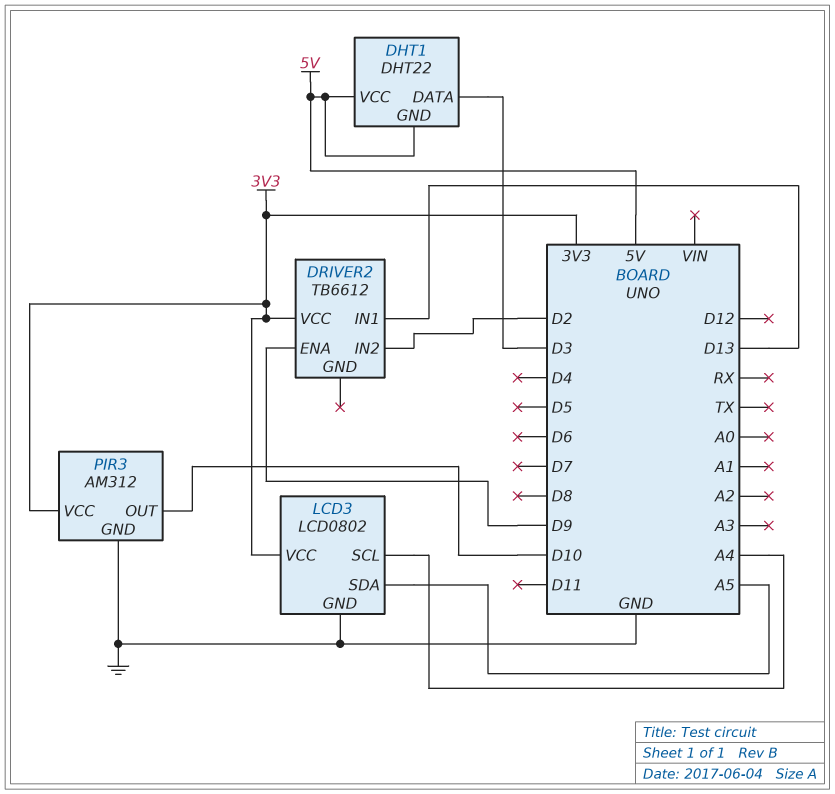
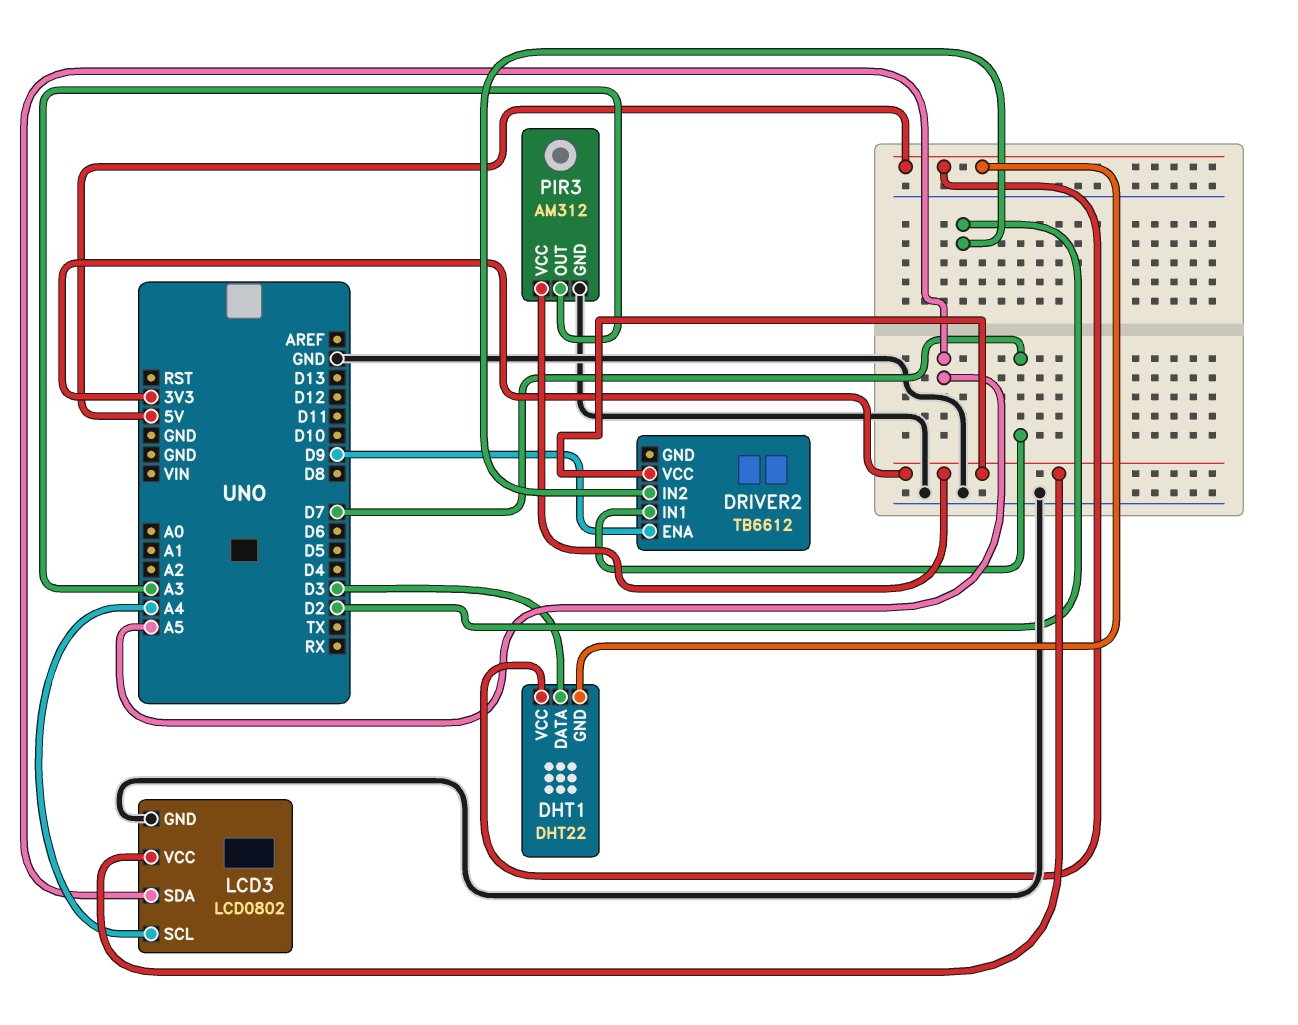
DRIVER2 pin IN1: D13 -> D7
PIR3 pin OUT: D10 -> A3

